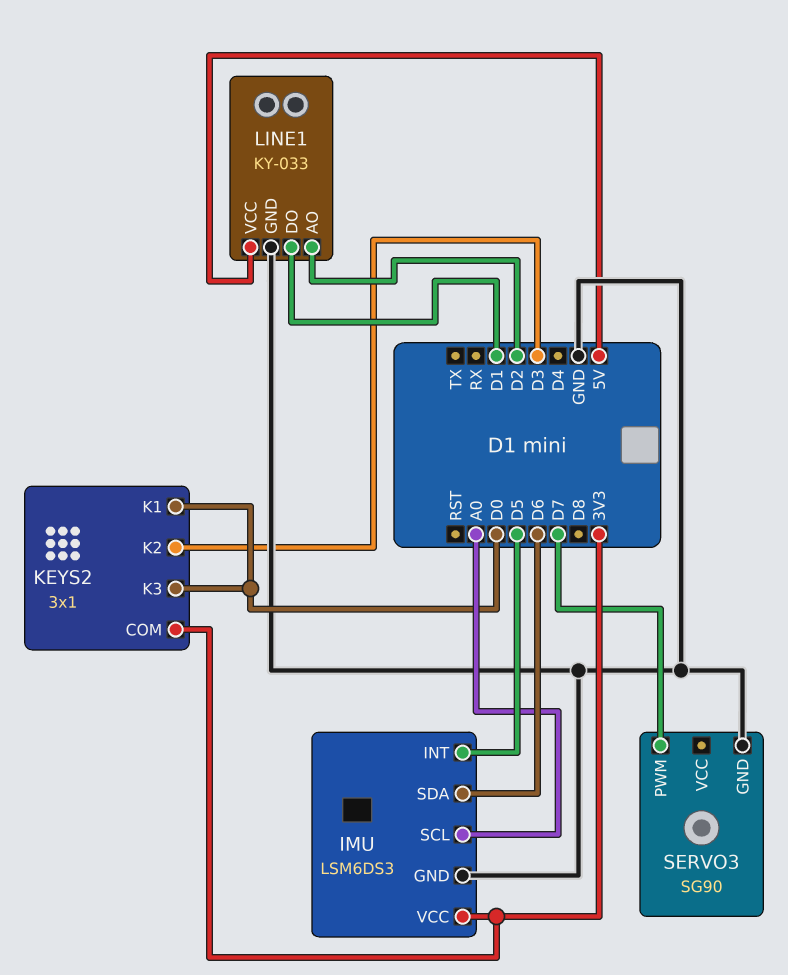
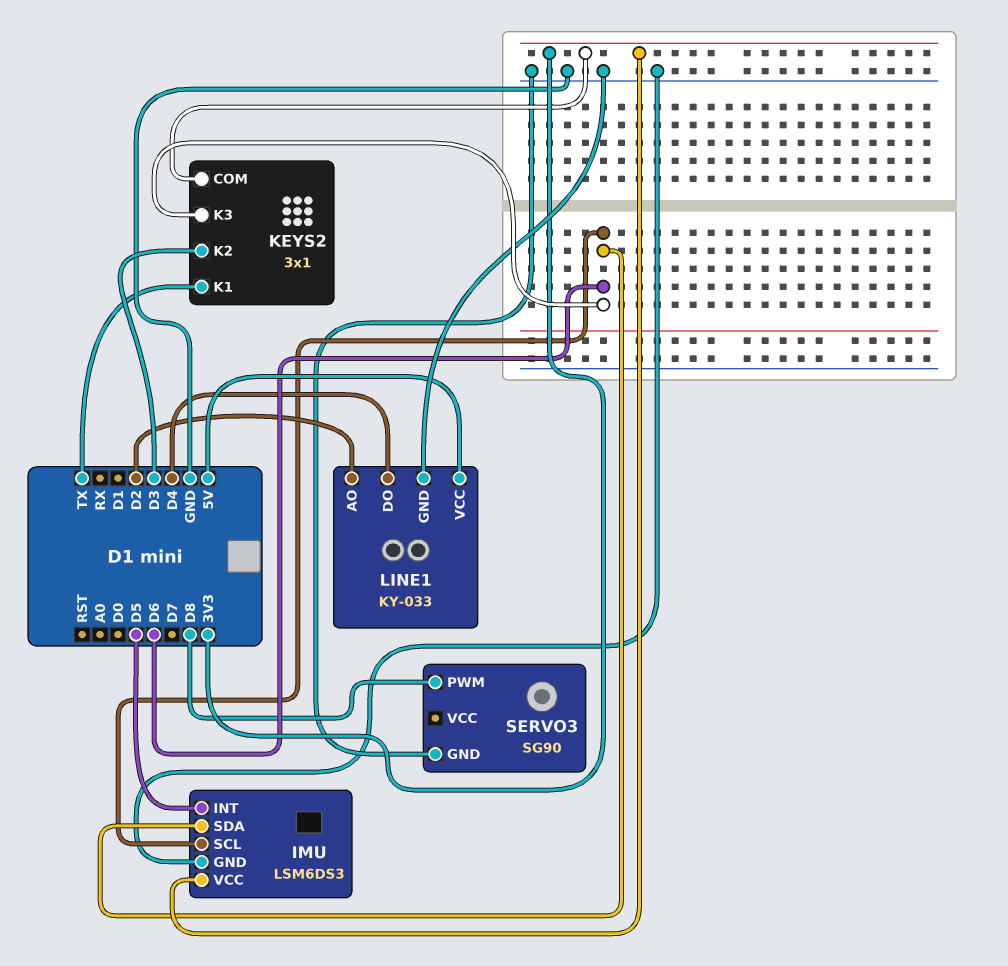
IMU pin SCL: A0 -> D6
KEYS2 pin K1: D0 -> TX
KEYS2 pin K3: D0 -> D6
LINE1 pin DO: D1 -> D4
SERVO3 pin PWM: D7 -> D8

